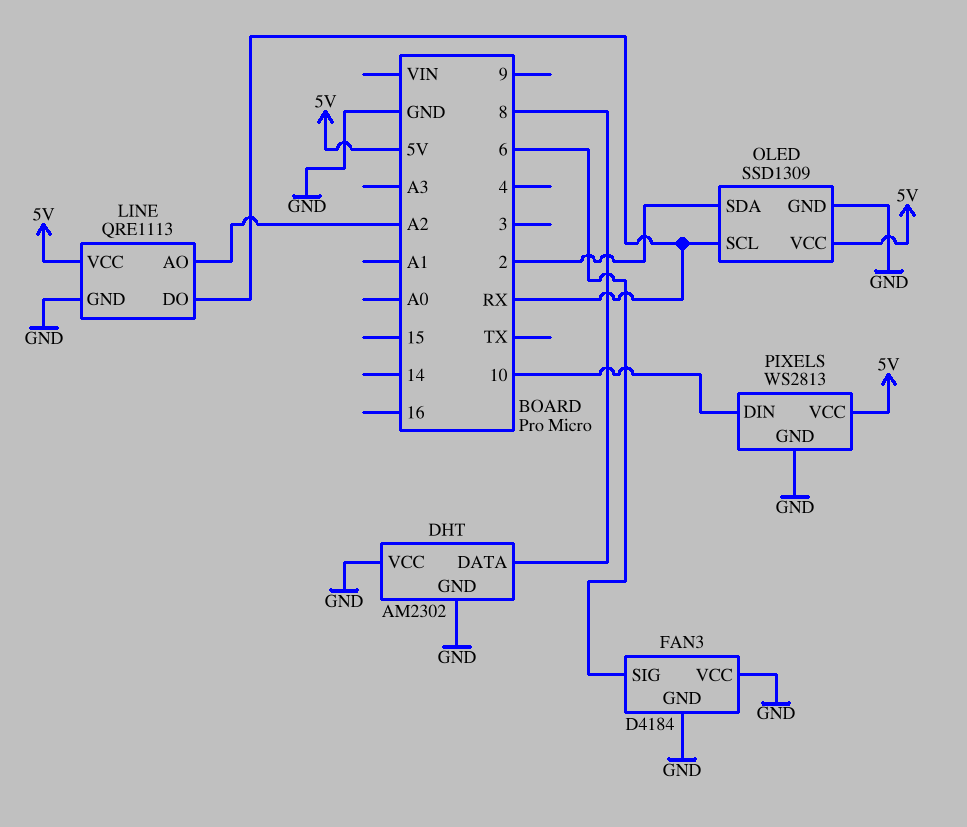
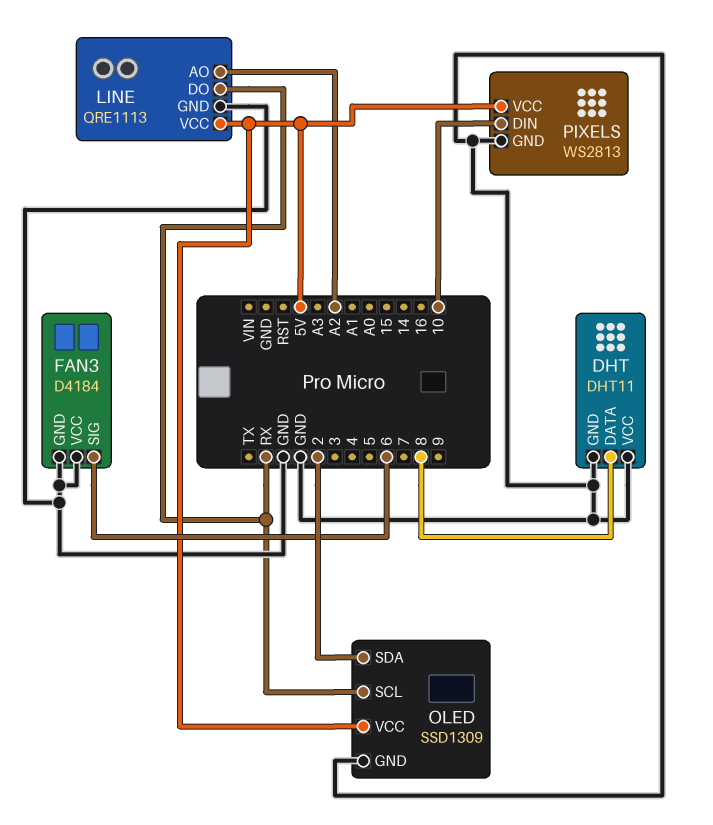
DHT: AM2302 -> DHT11

